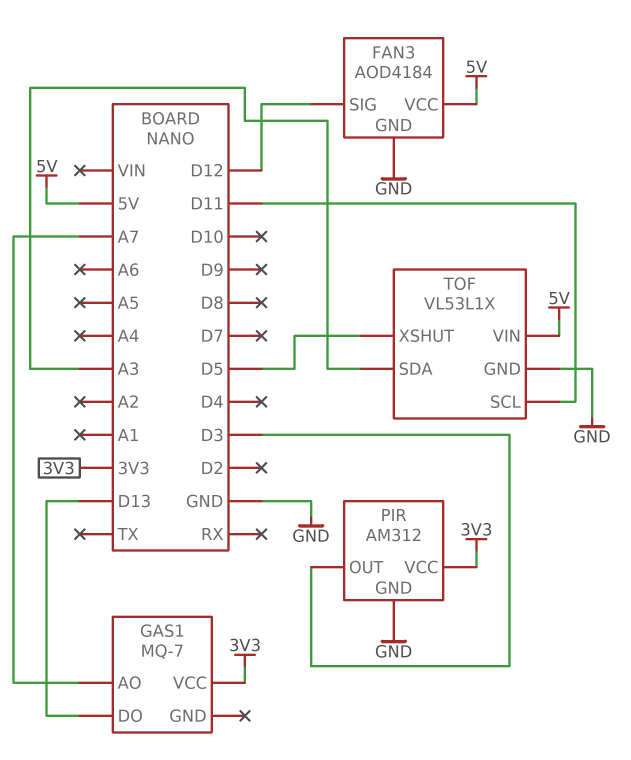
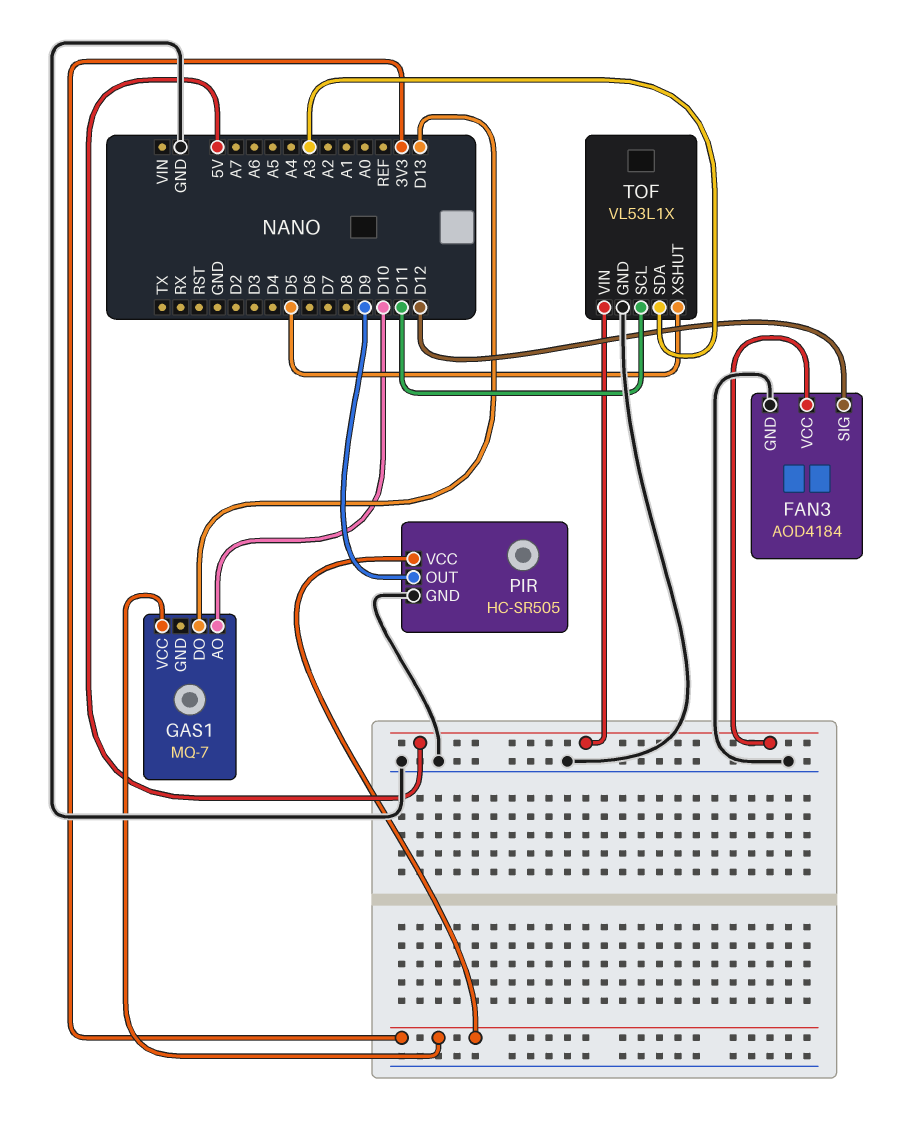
GAS1 pin AO: A7 -> D10
PIR: AM312 -> HC-SR505
PIR pin OUT: D3 -> D9

